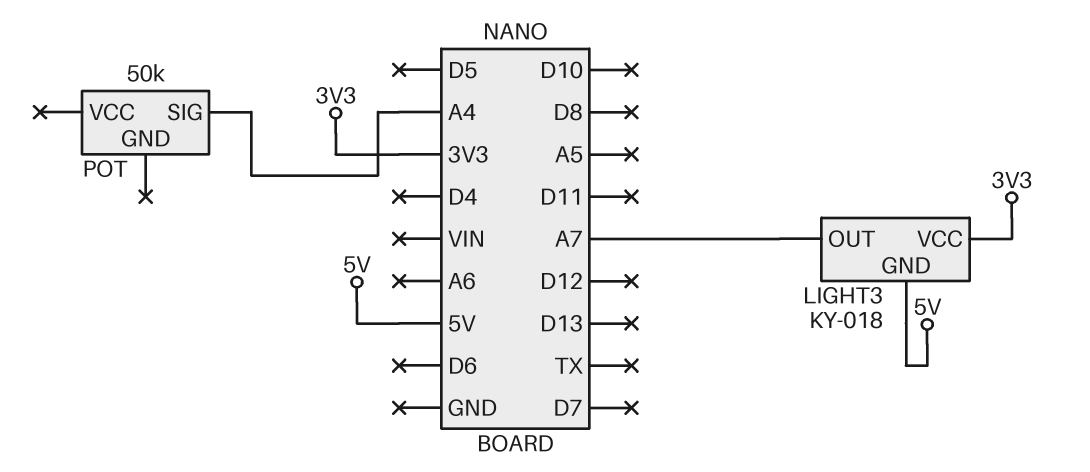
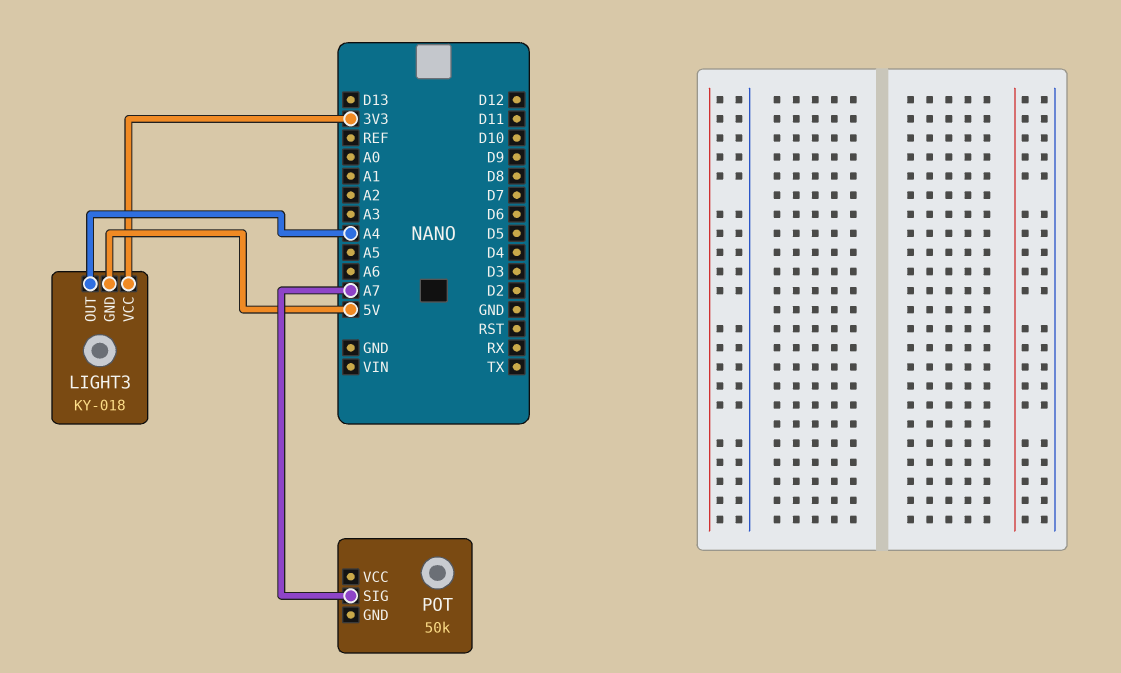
LIGHT3 pin OUT: A7 -> A4
POT pin SIG: A4 -> A7

